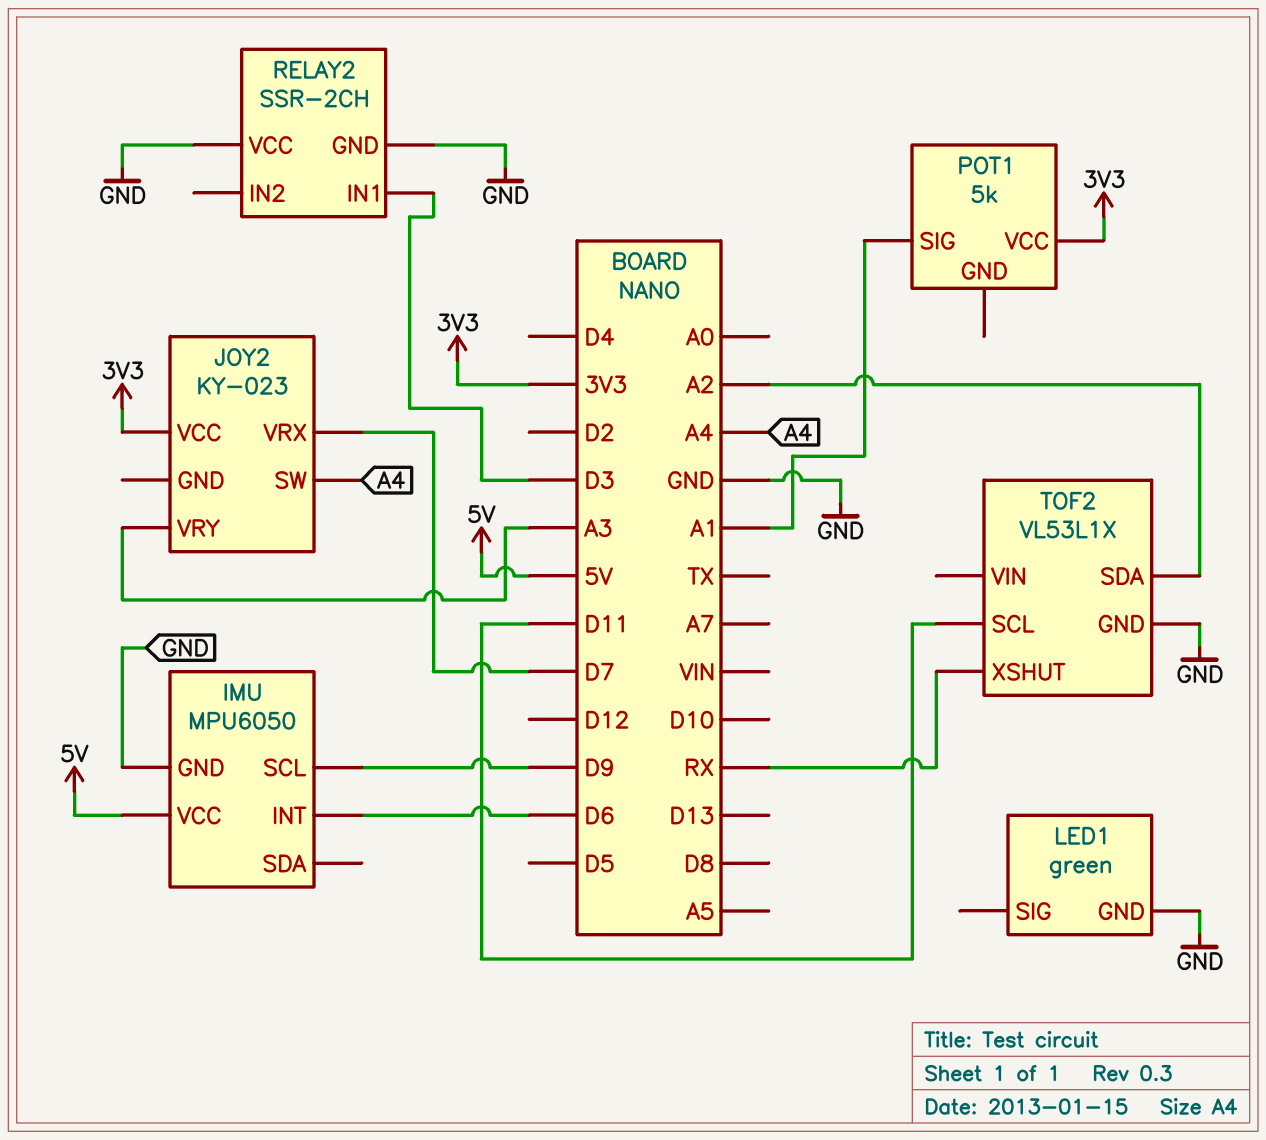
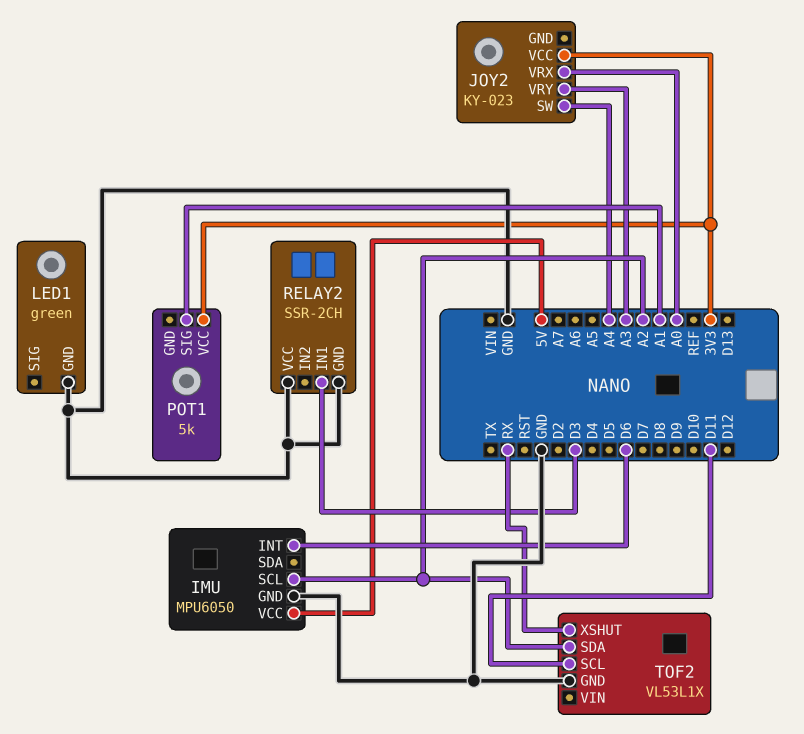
IMU pin SCL: D9 -> A2
JOY2 pin VRX: D7 -> A0

